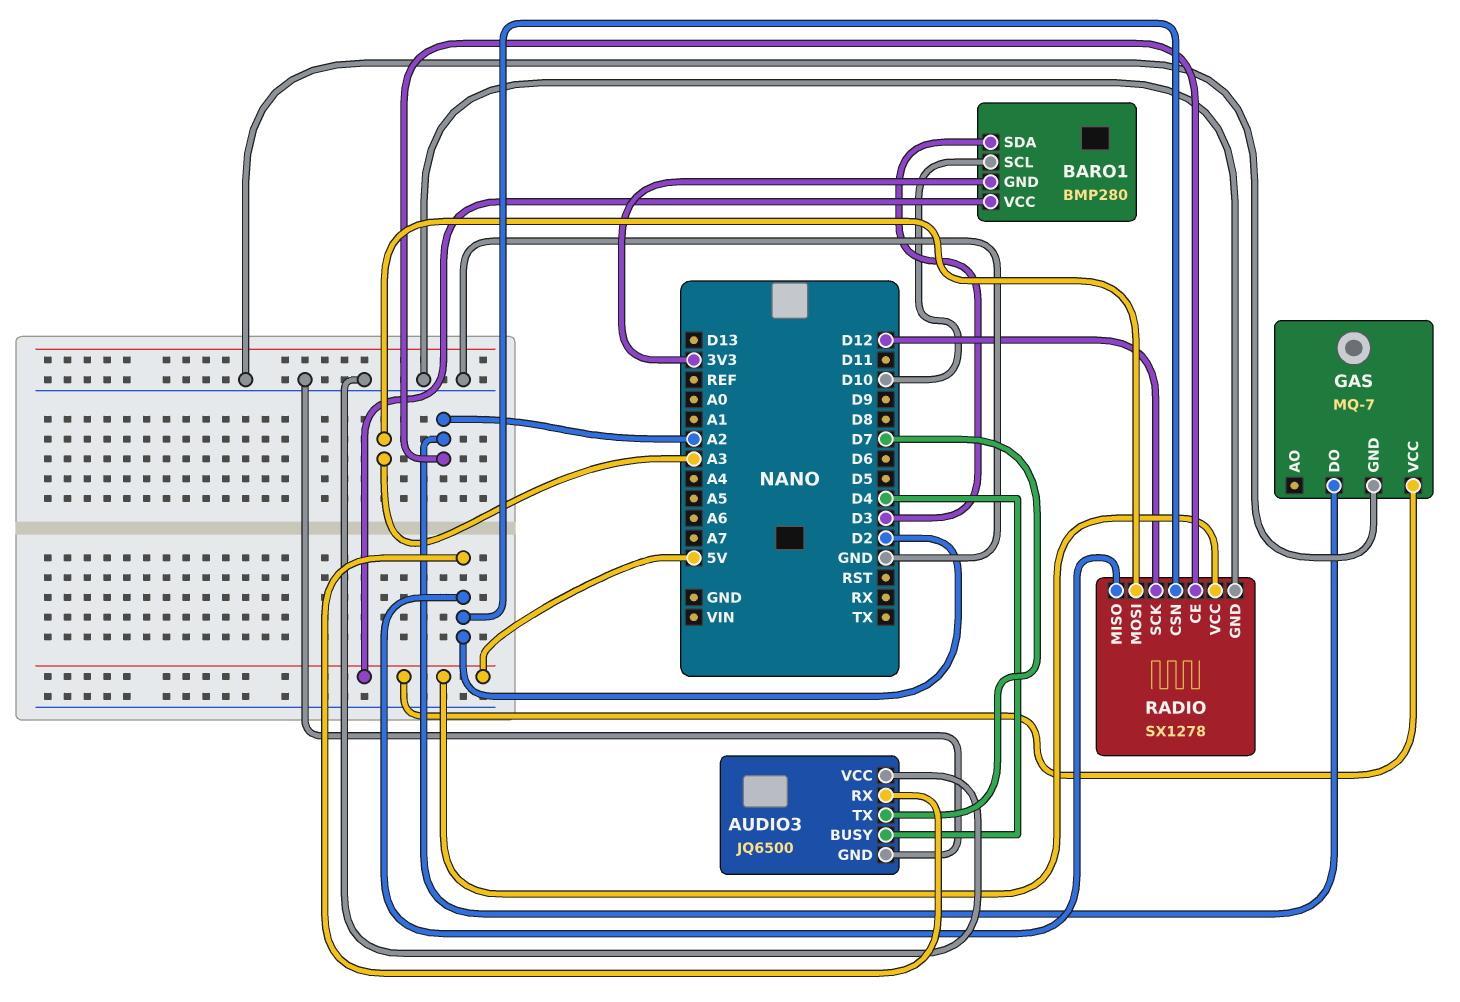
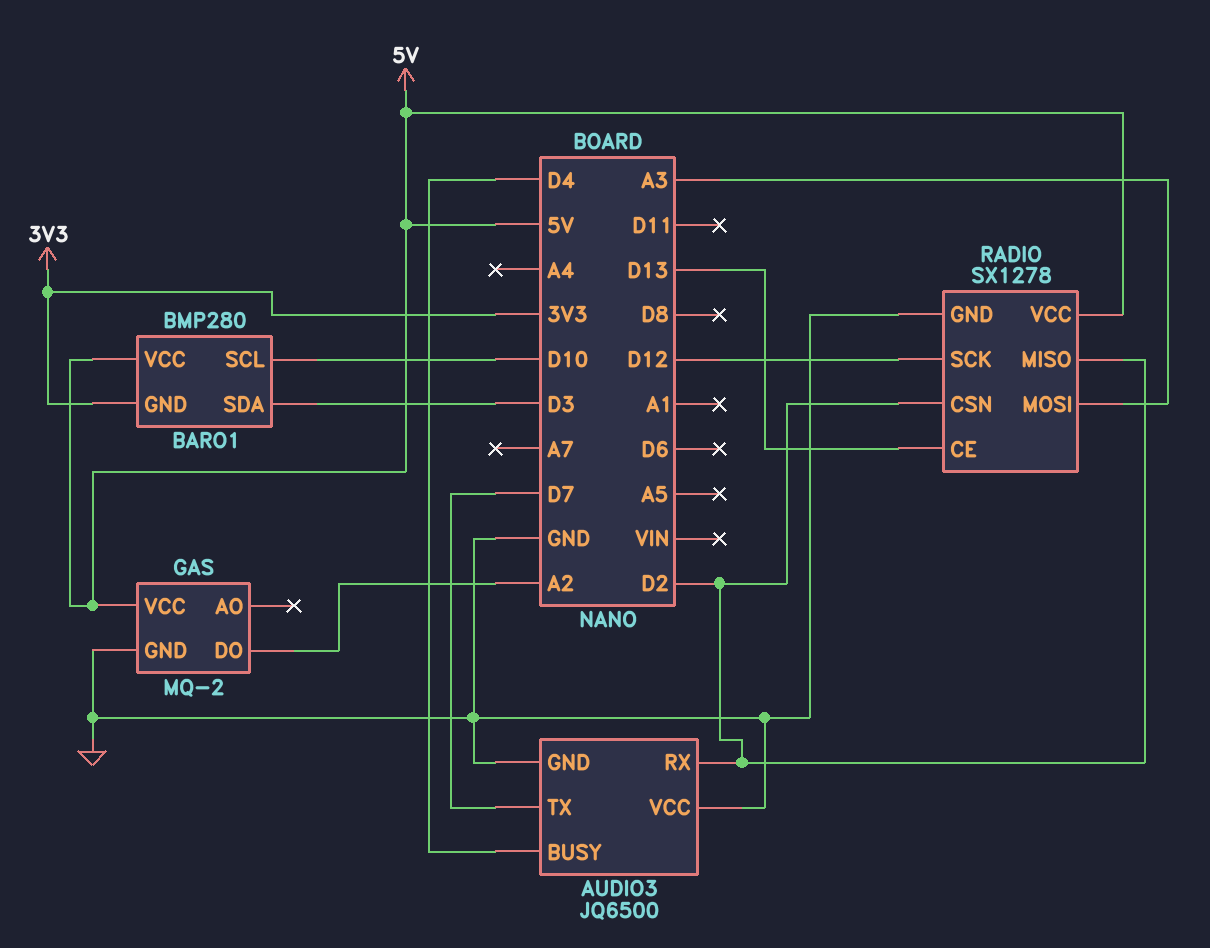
GAS: MQ-7 -> MQ-2
RADIO pin CE: A2 -> D13

